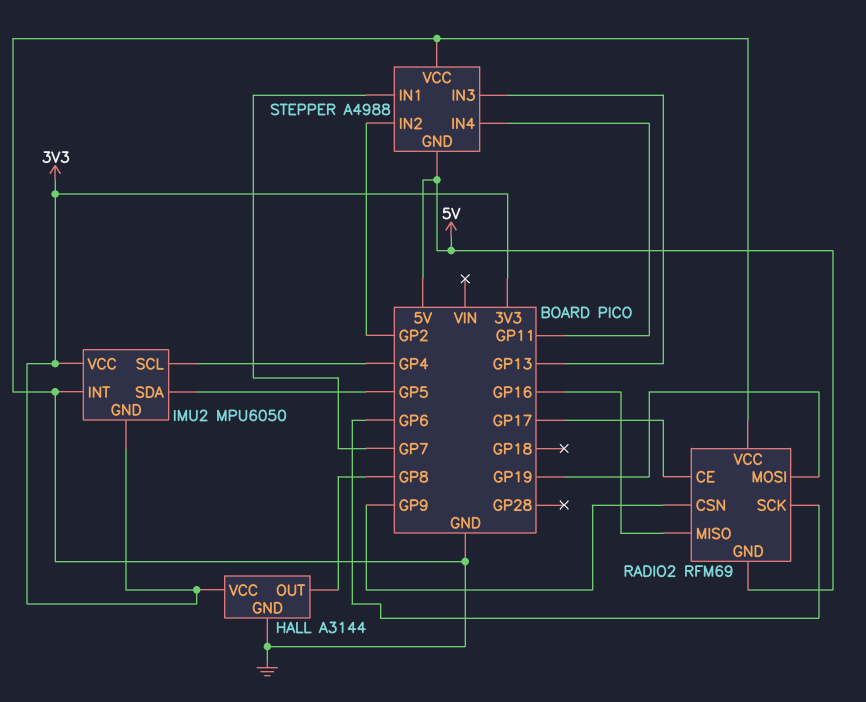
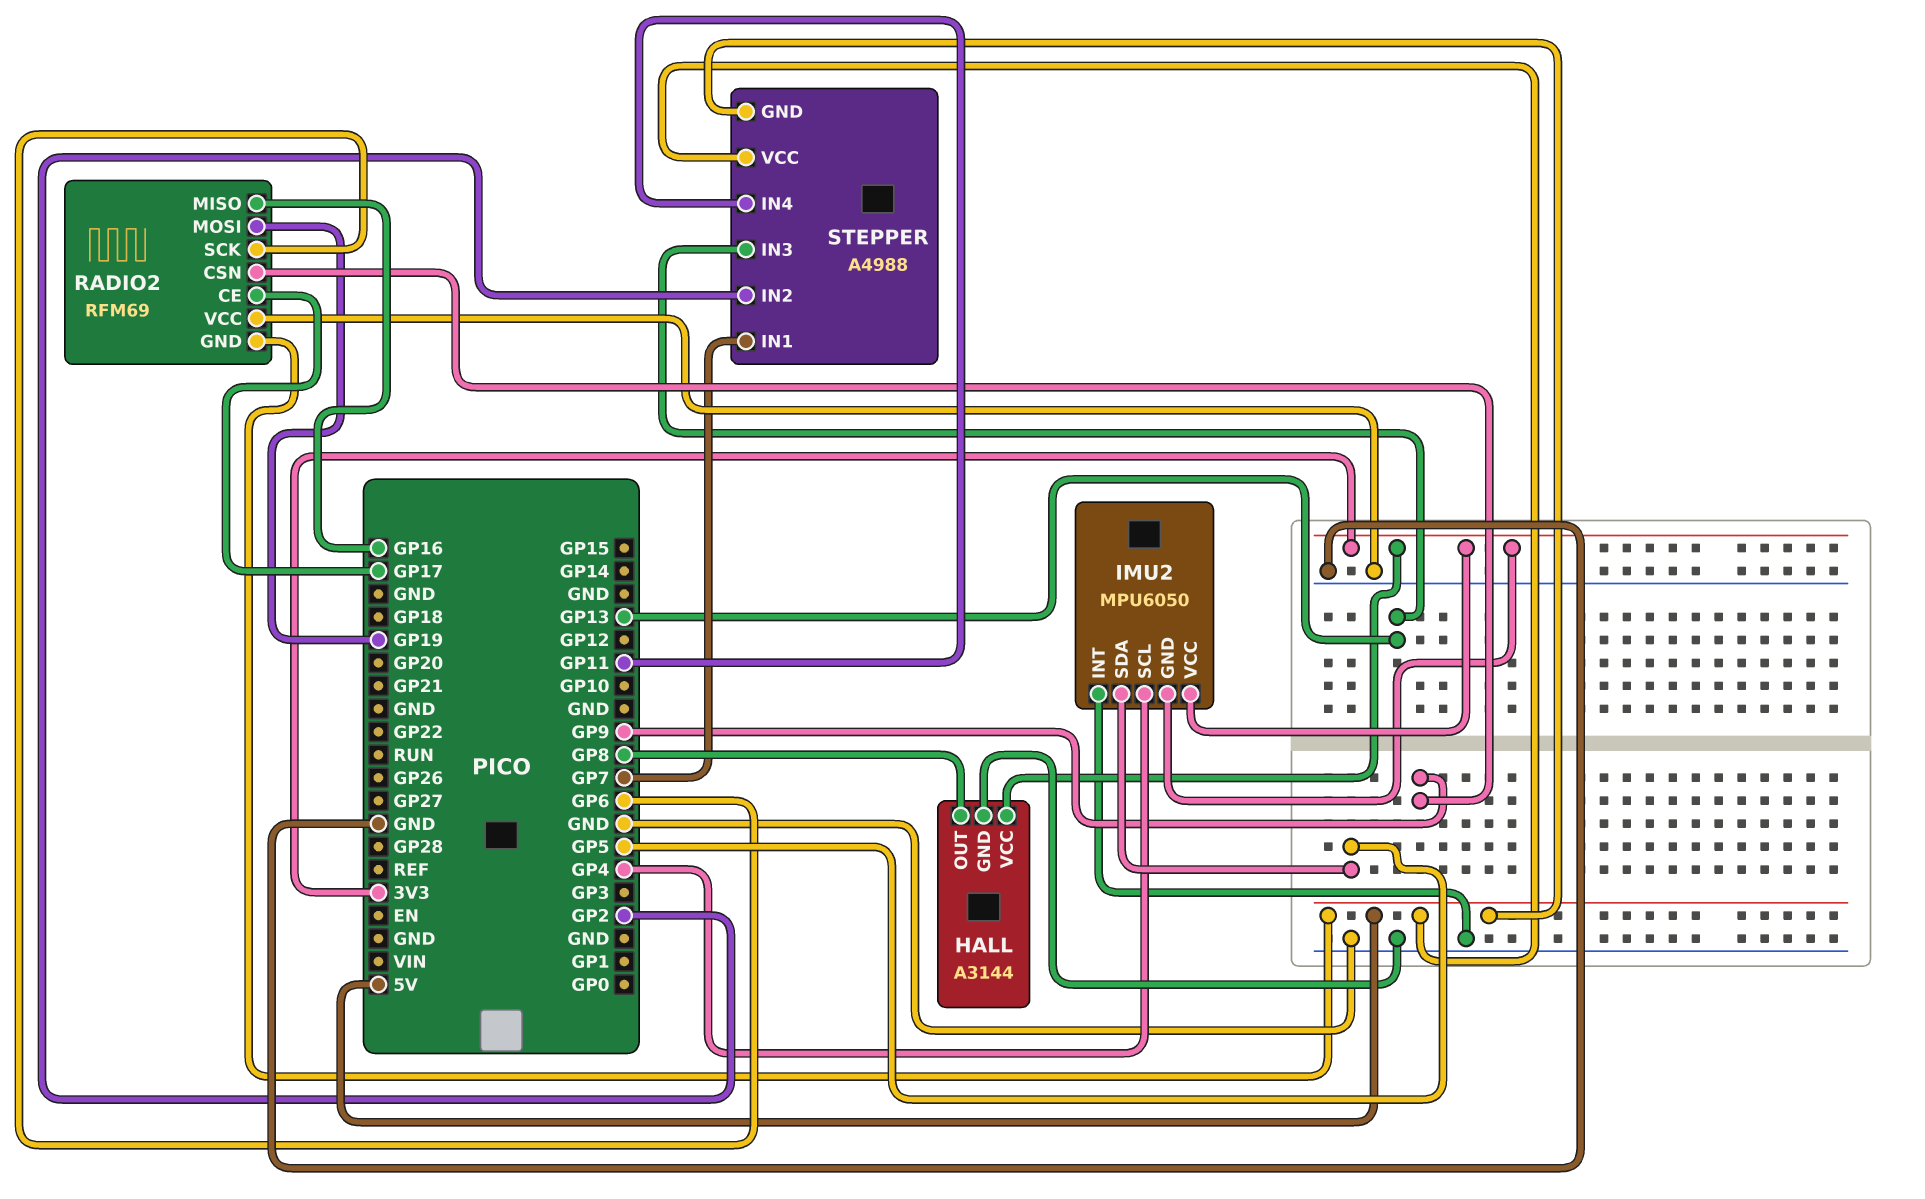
STEPPER pin VCC: GND -> 5V

